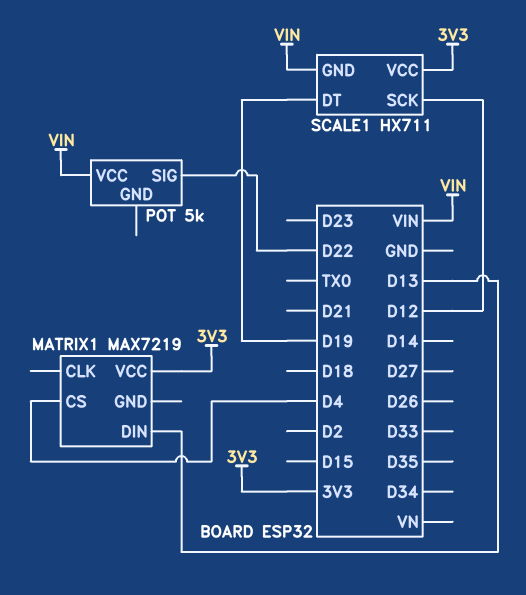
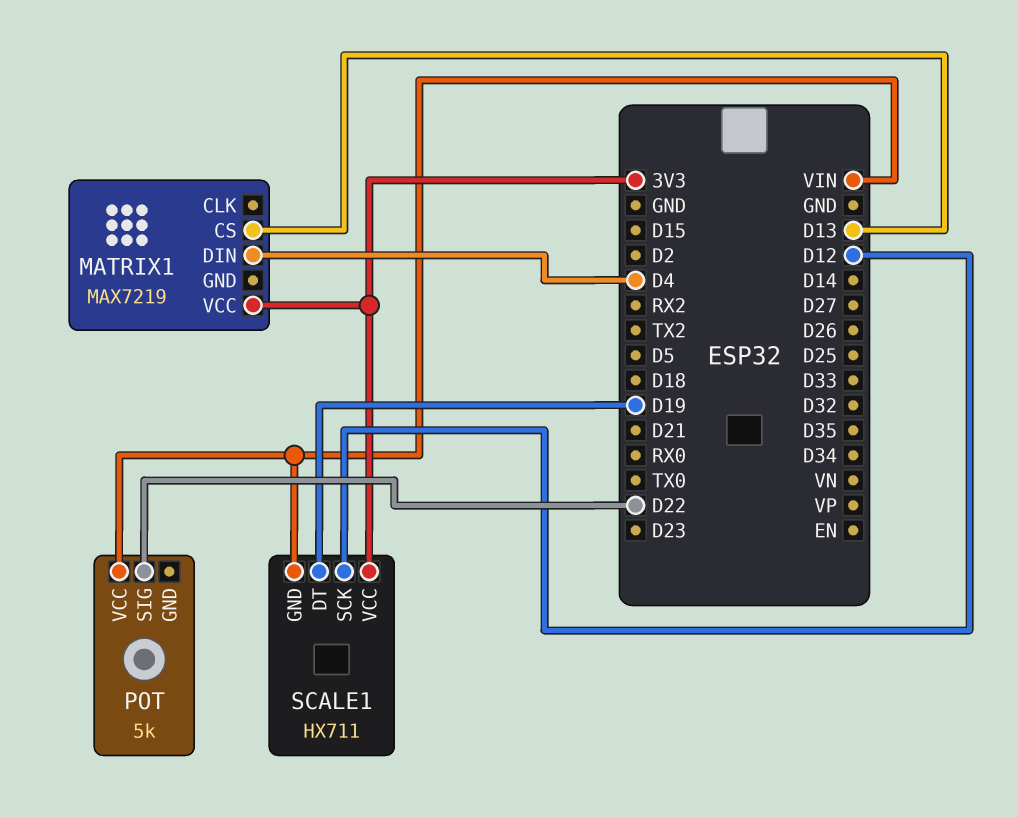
MATRIX1 pin CS: D4 -> D13
MATRIX1 pin DIN: D13 -> D4

